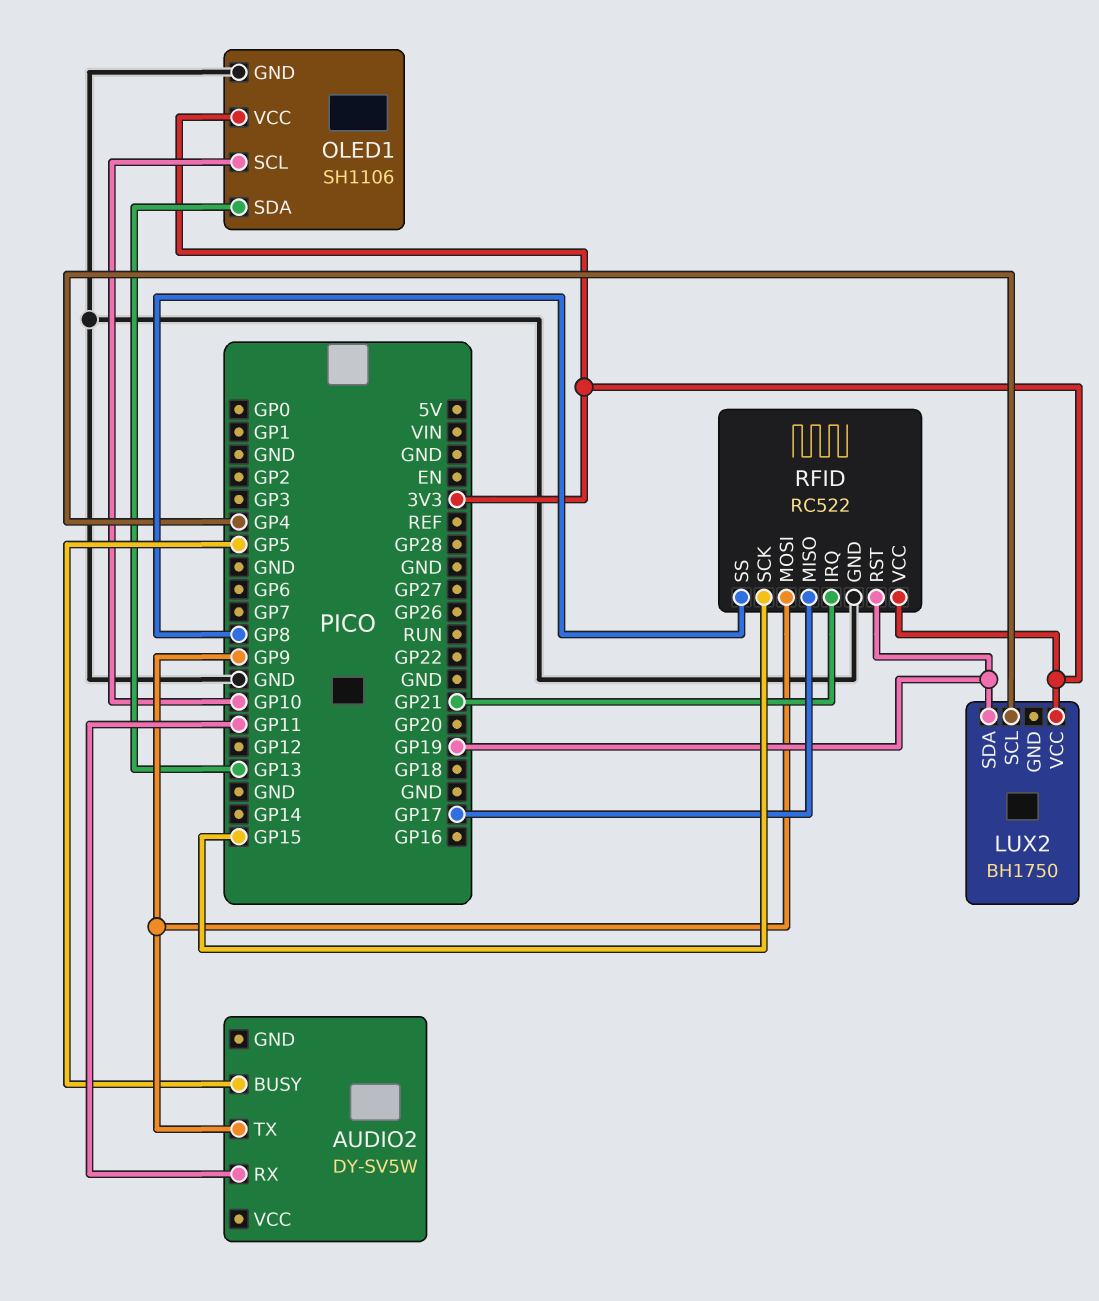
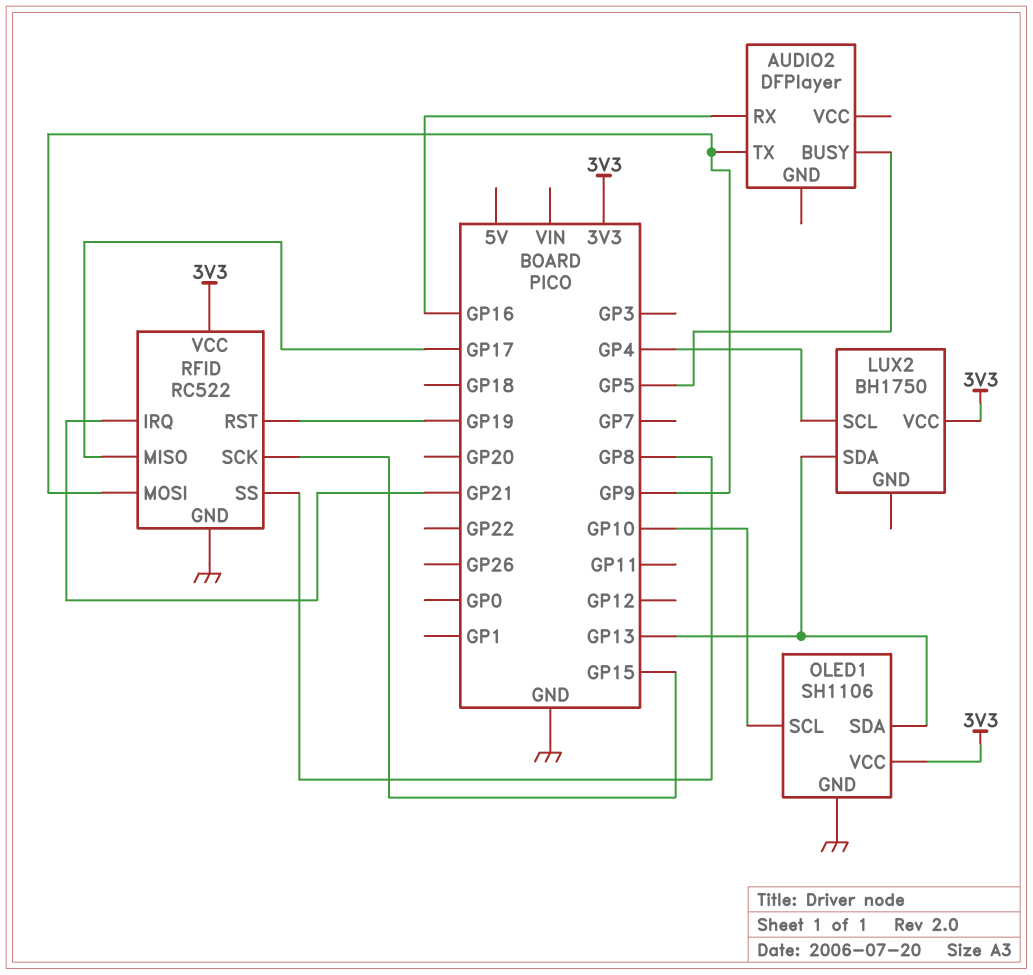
AUDIO2: DY-SV5W -> DFPlayer
AUDIO2 pin RX: GP11 -> GP16
LUX2 pin SDA: GP19 -> GP13

